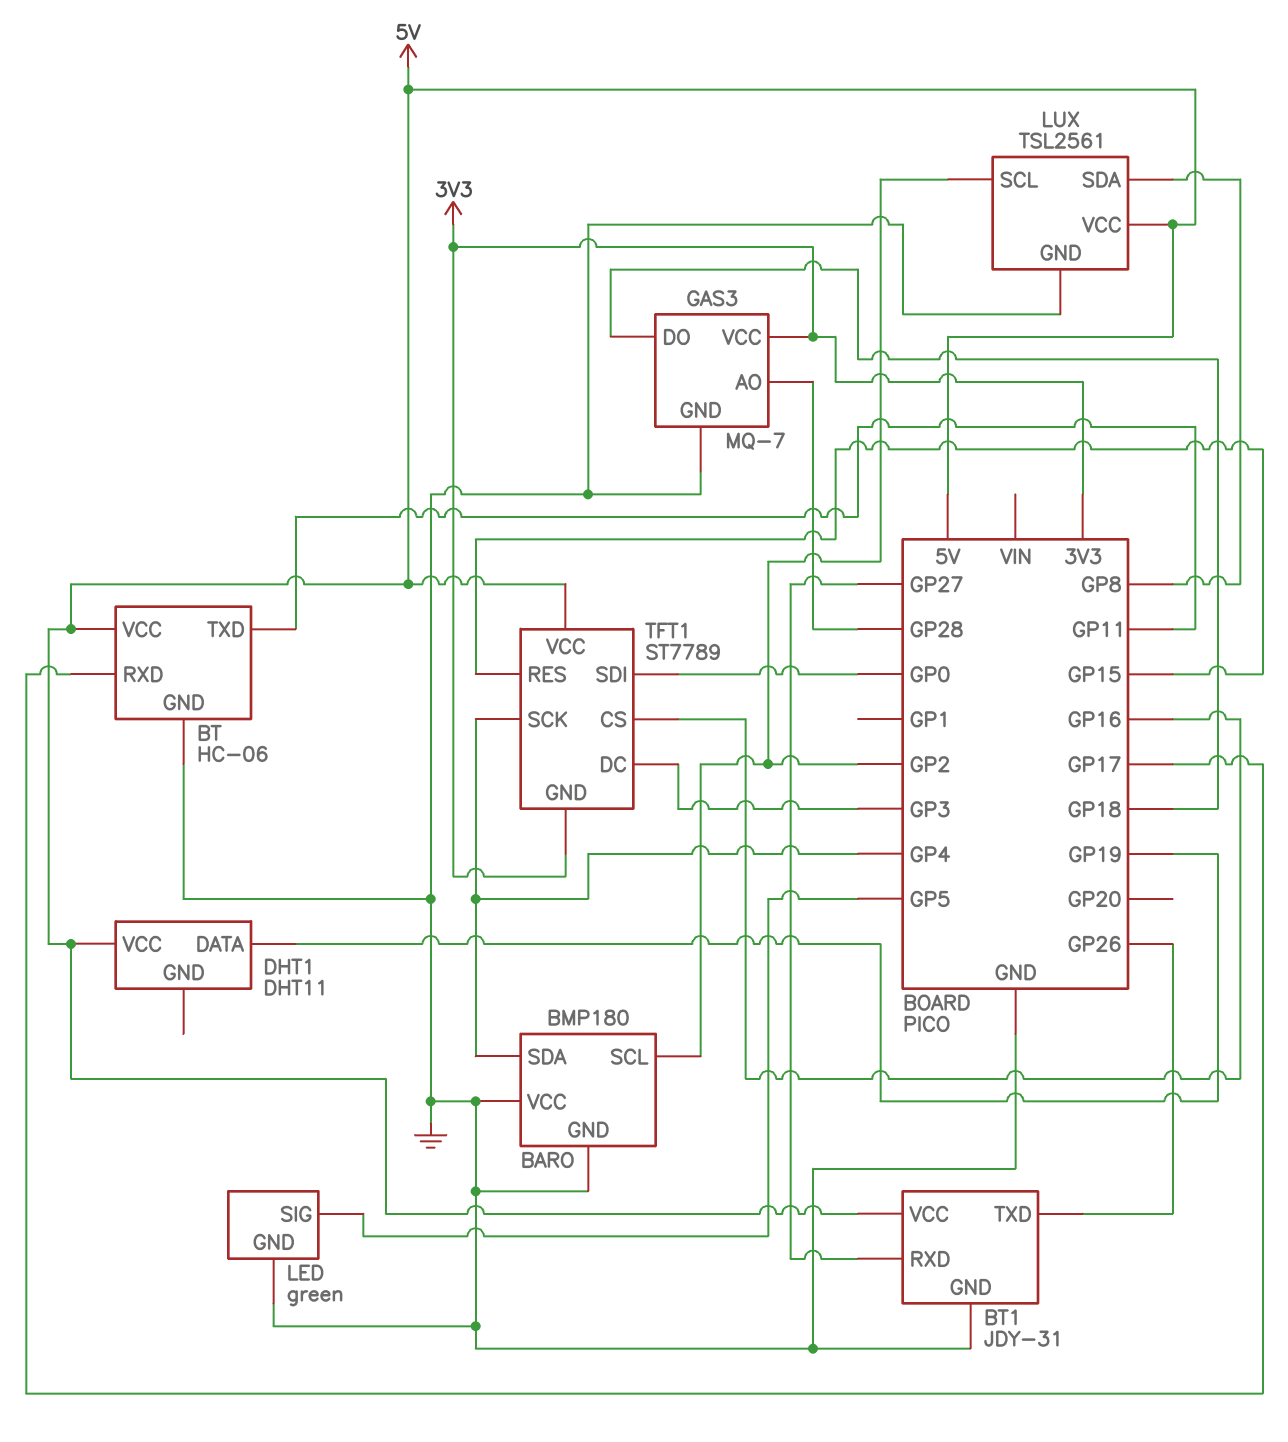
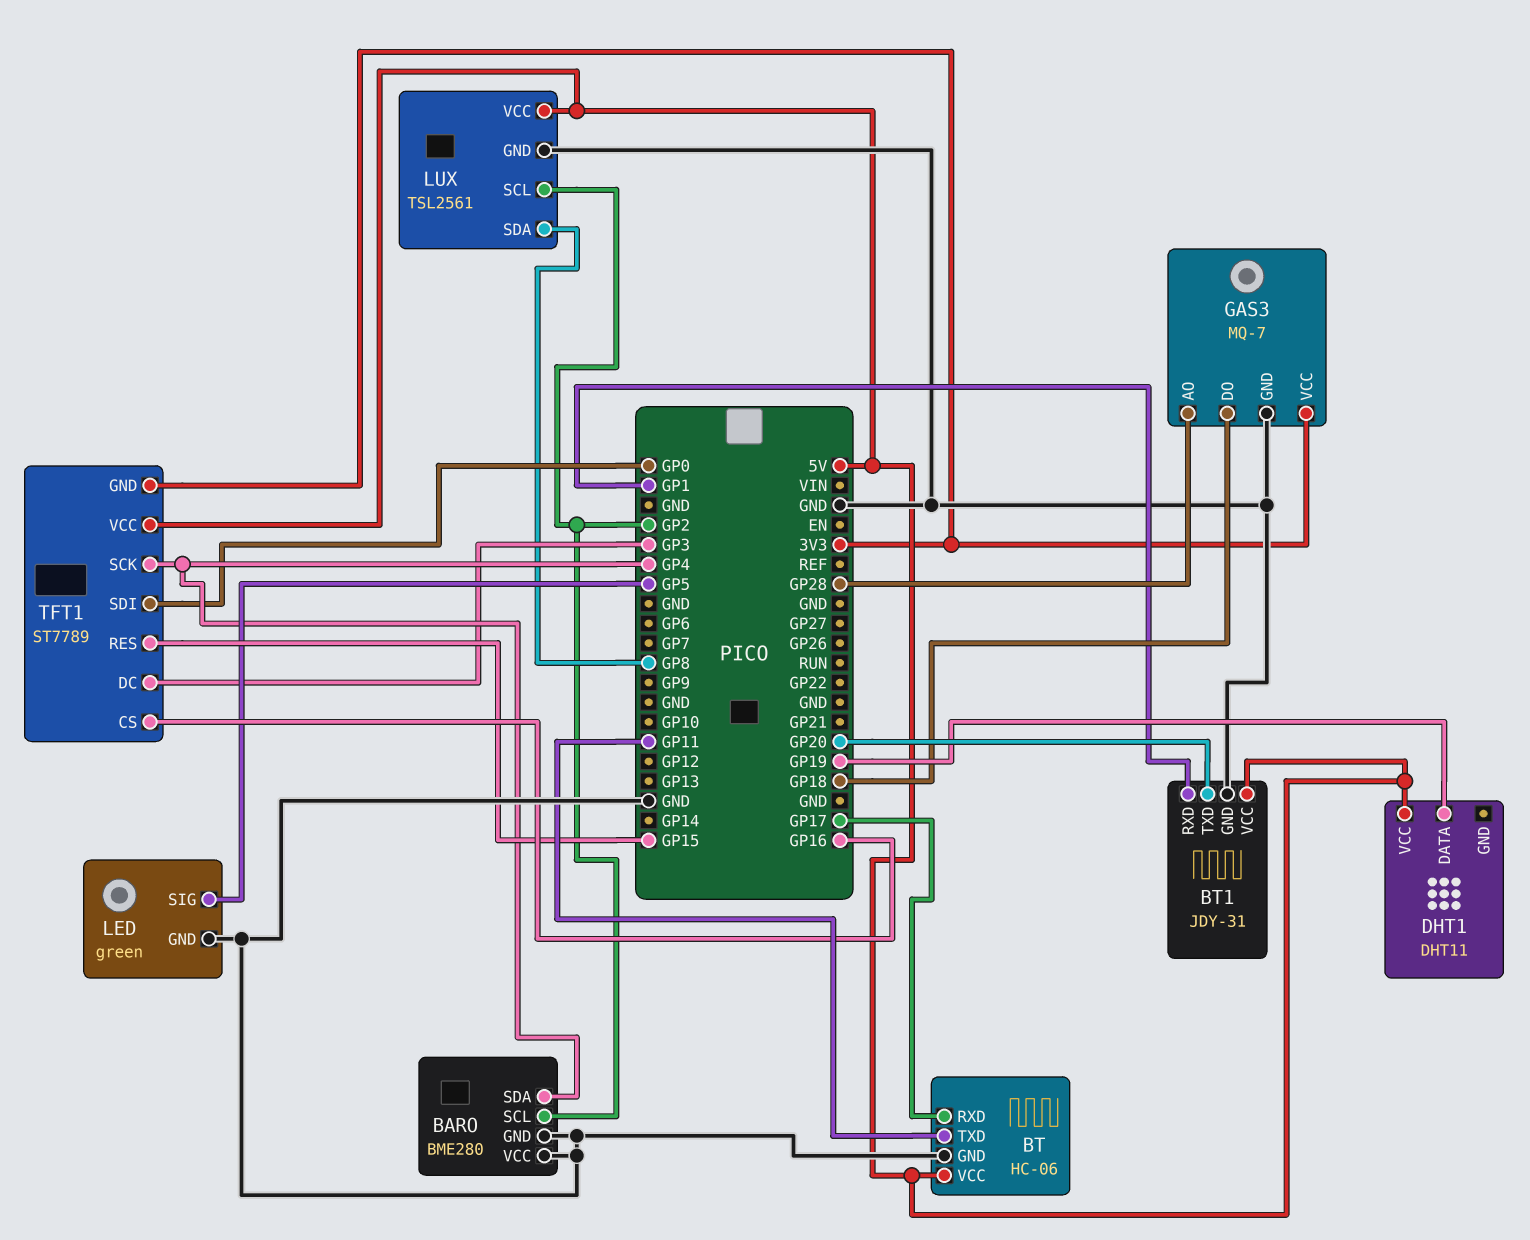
BARO: BMP180 -> BME280
BT1 pin RXD: GP27 -> GP1
BT1 pin TXD: GP26 -> GP20

